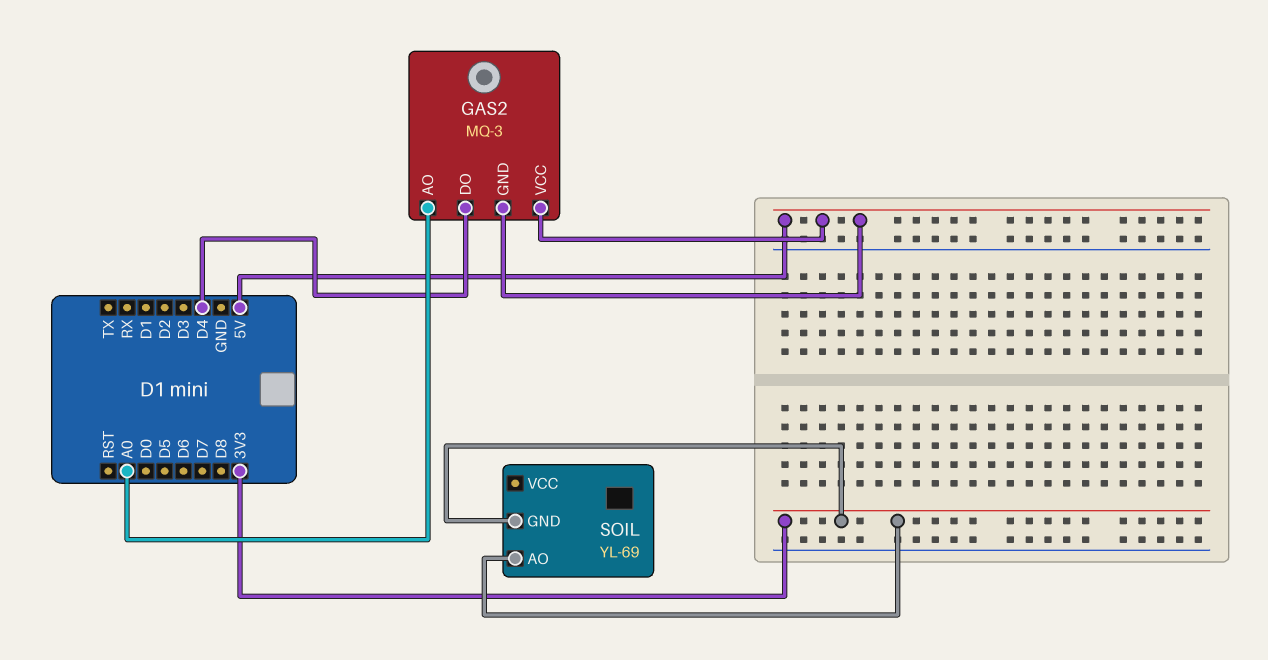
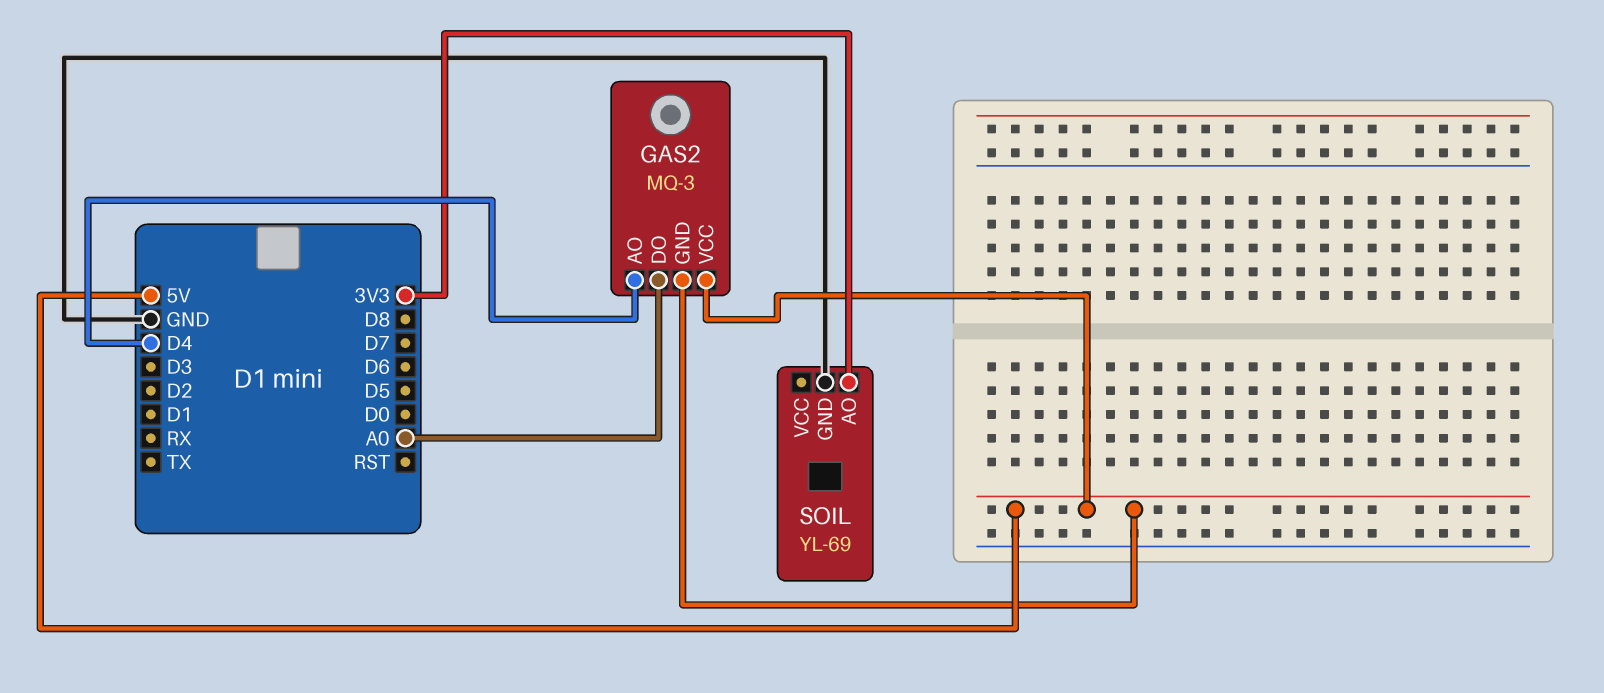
GAS2 pin AO: A0 -> D4
GAS2 pin DO: D4 -> A0
SOIL pin GND: 3V3 -> GND

